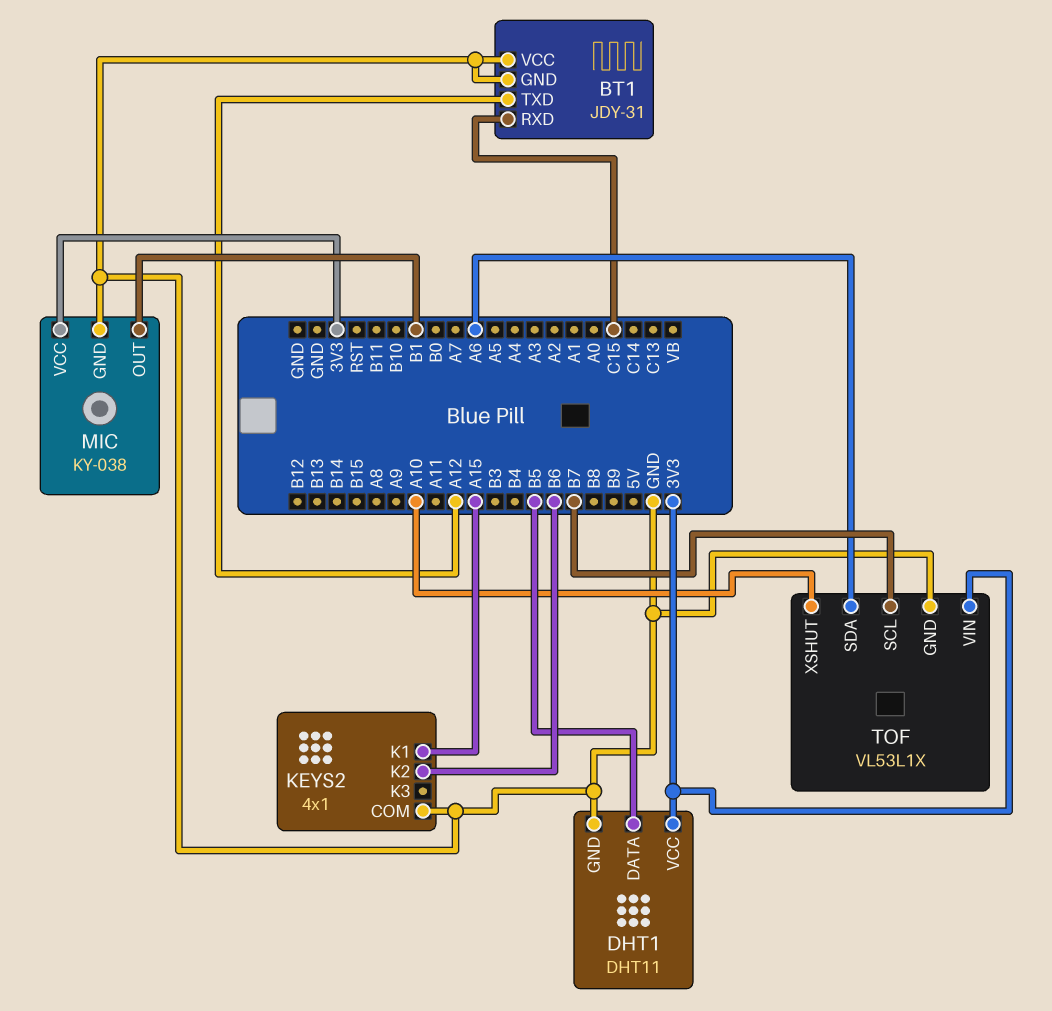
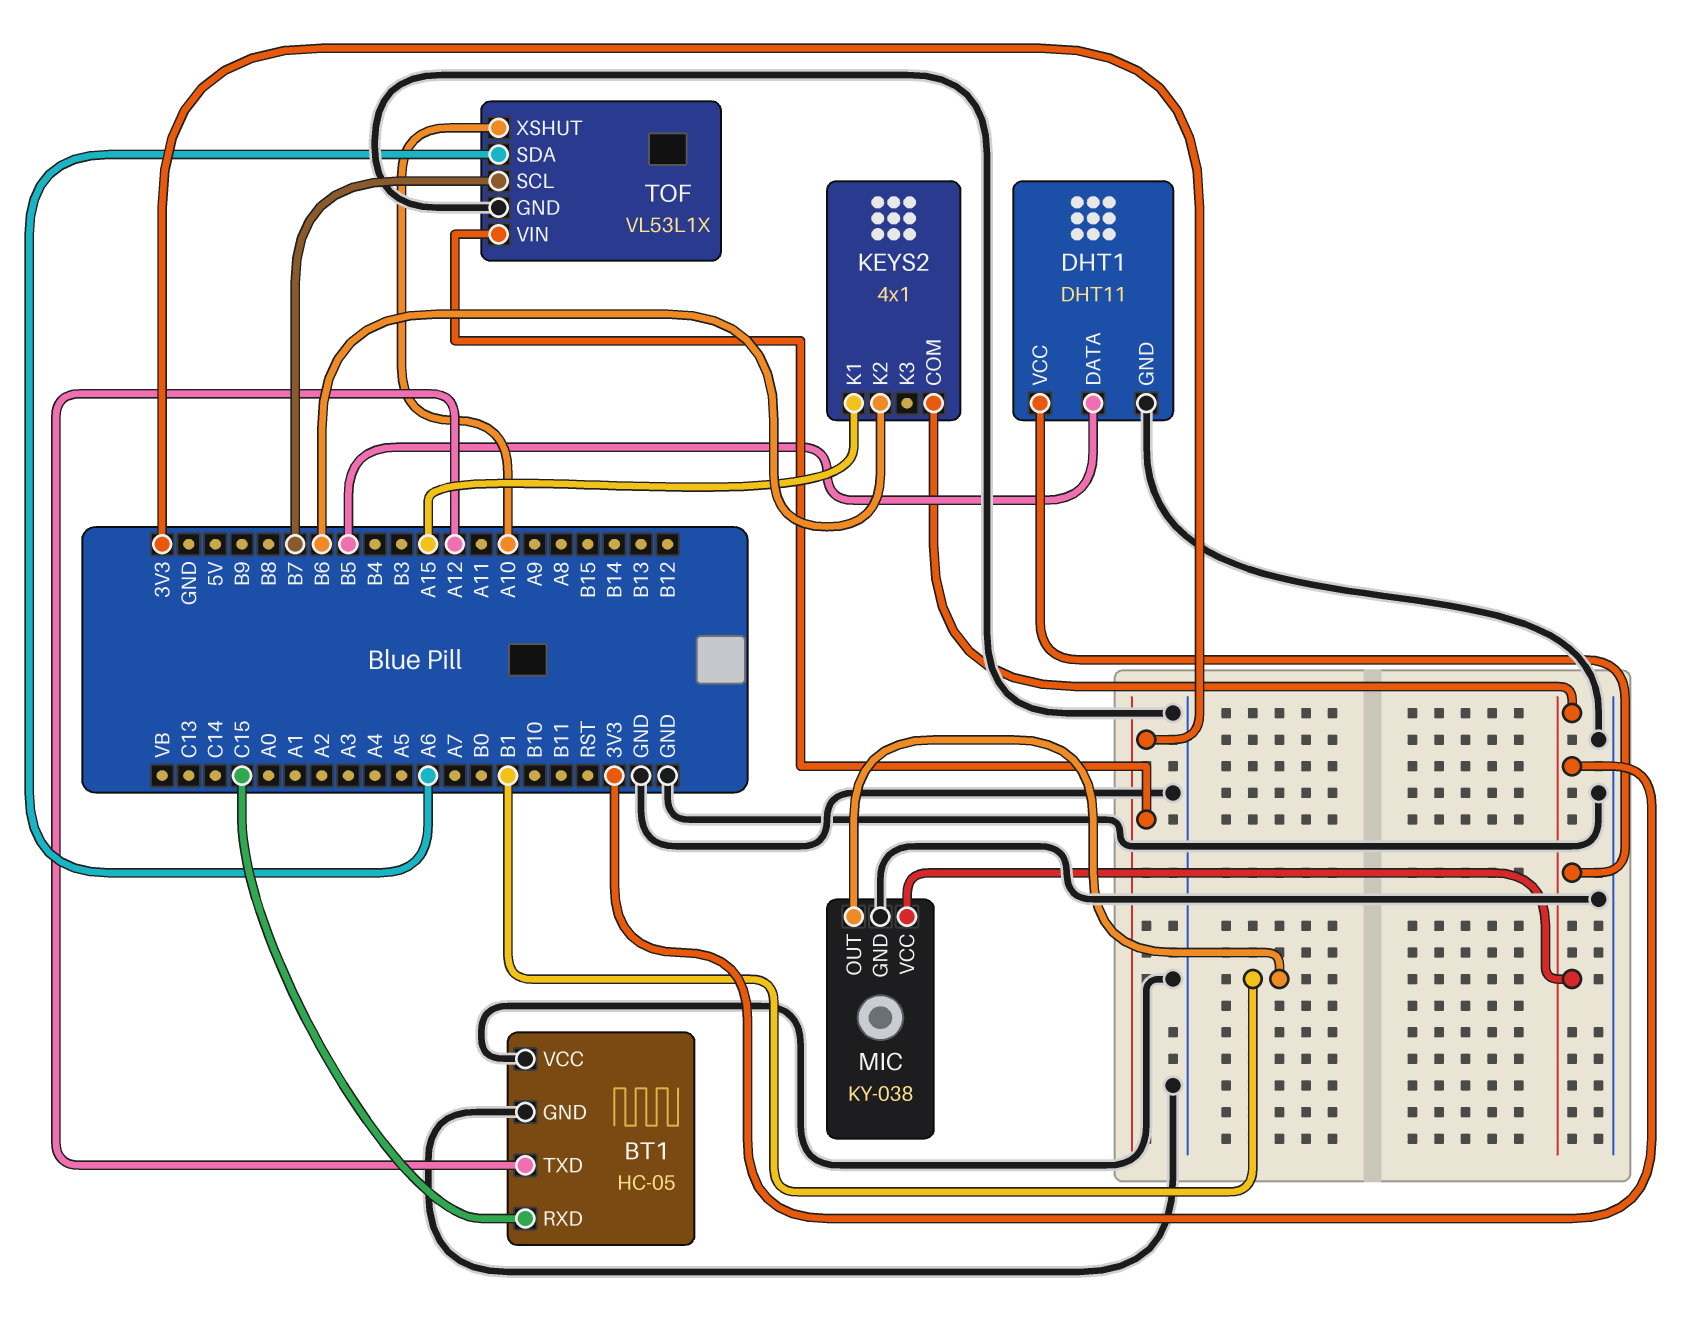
BT1: JDY-31 -> HC-05
KEYS2 pin COM: GND -> 3V3

